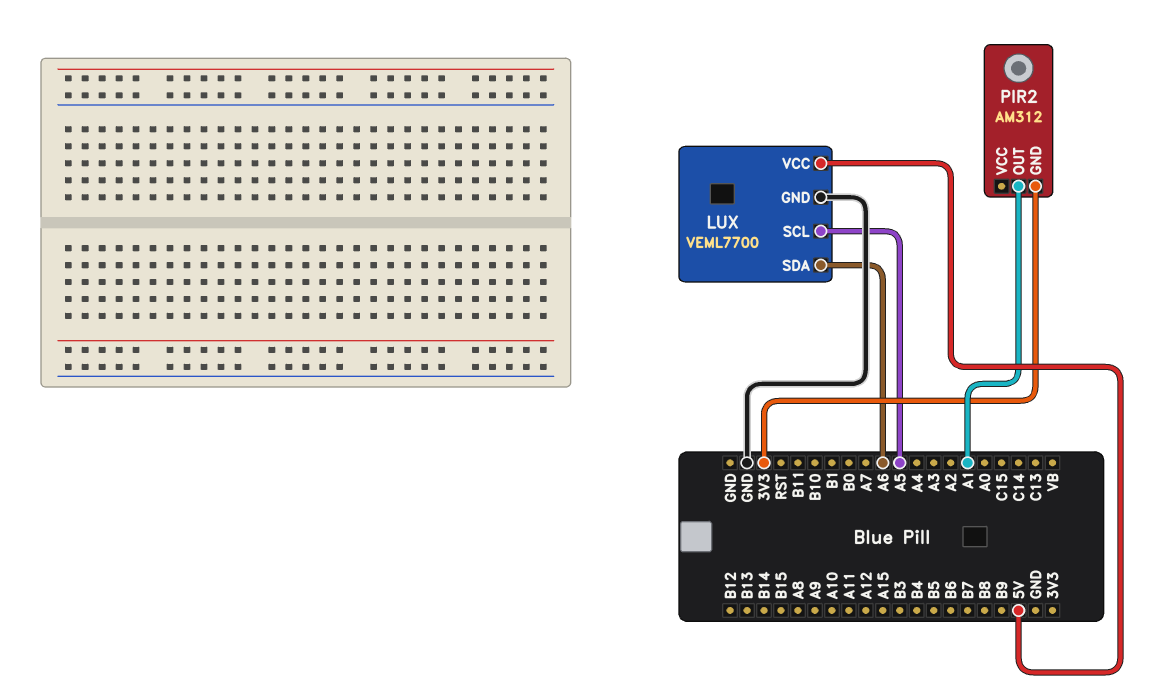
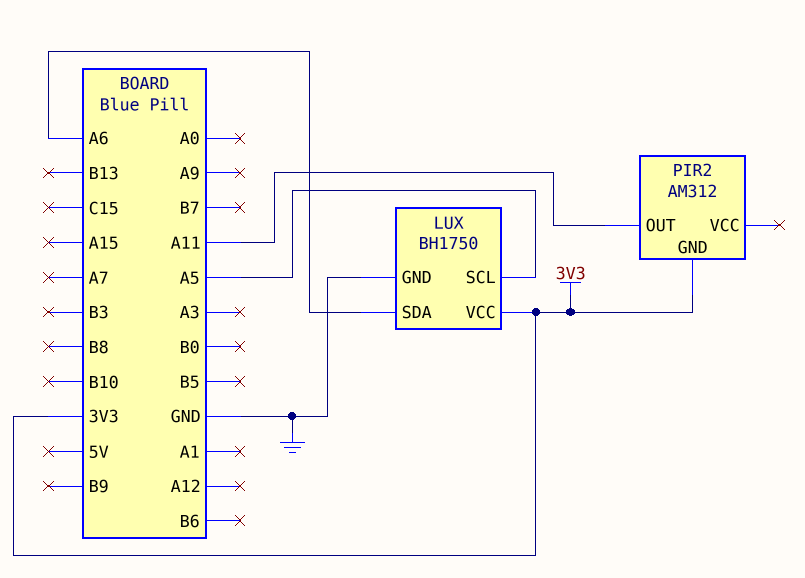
LUX: VEML7700 -> BH1750
LUX pin VCC: 5V -> 3V3
PIR2 pin OUT: A1 -> A11

